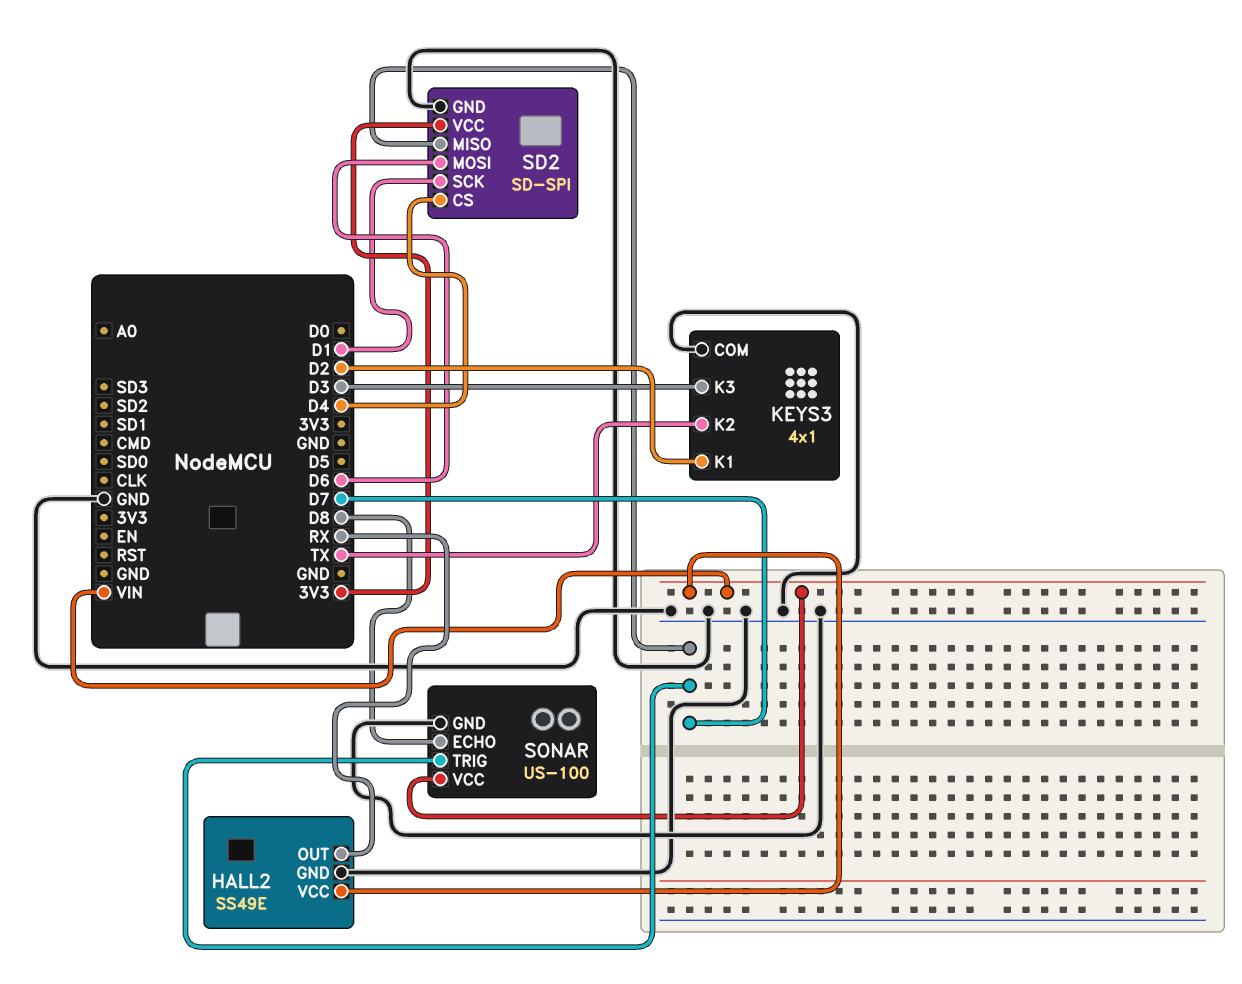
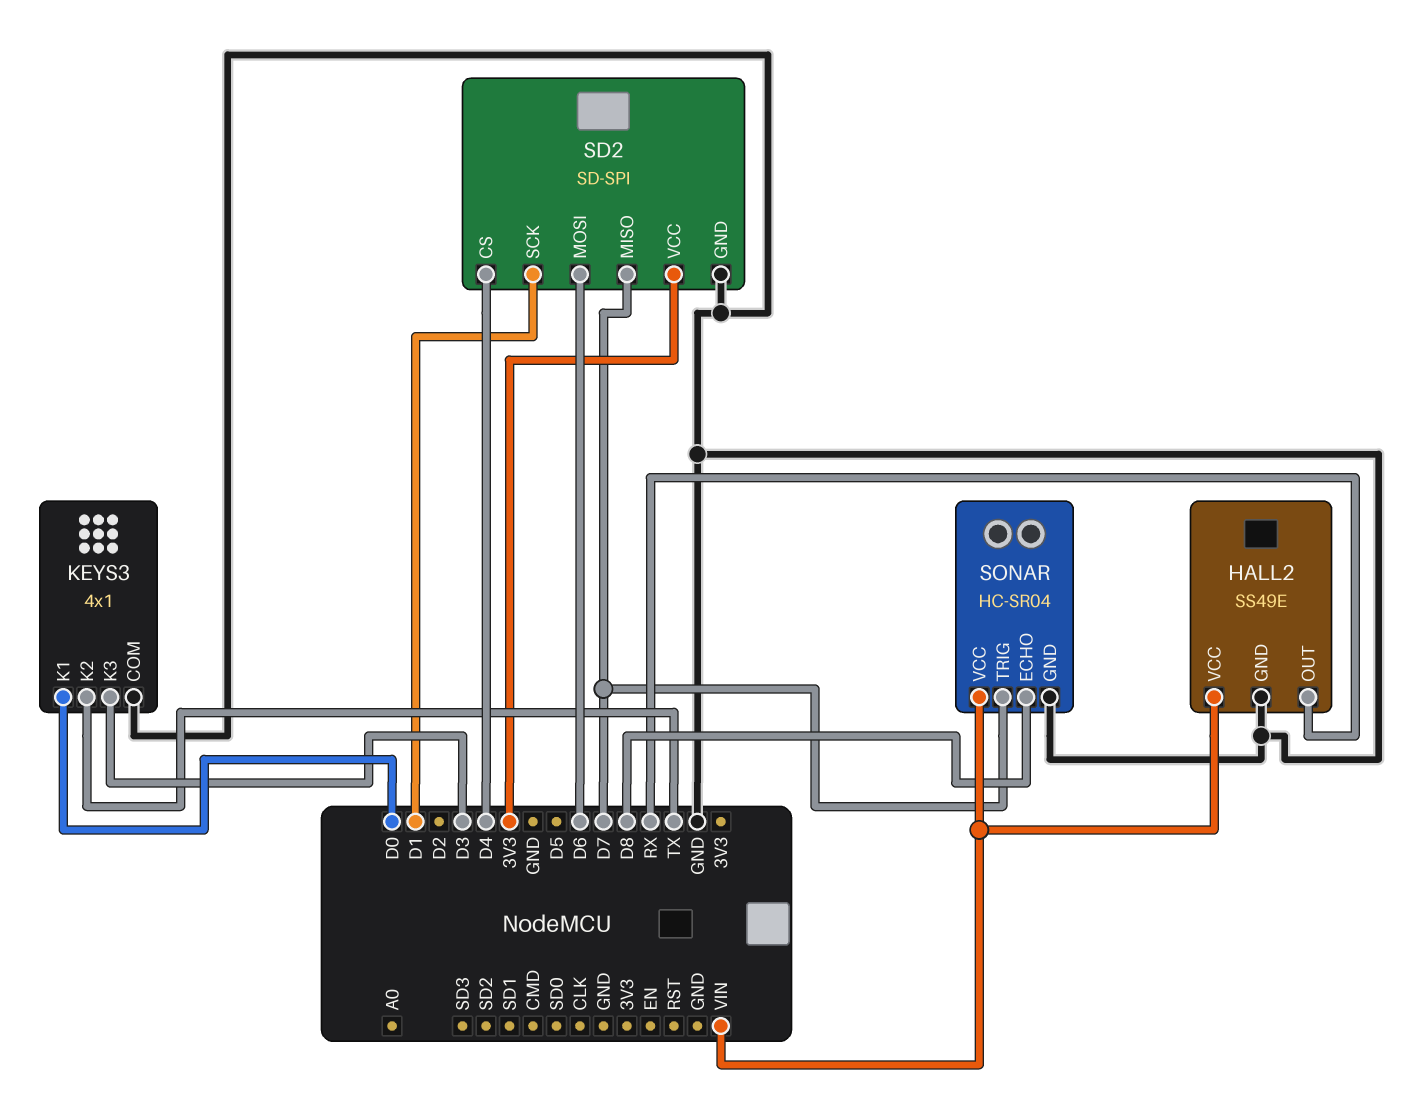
KEYS3 pin K1: D2 -> D0
SONAR: US-100 -> HC-SR04

